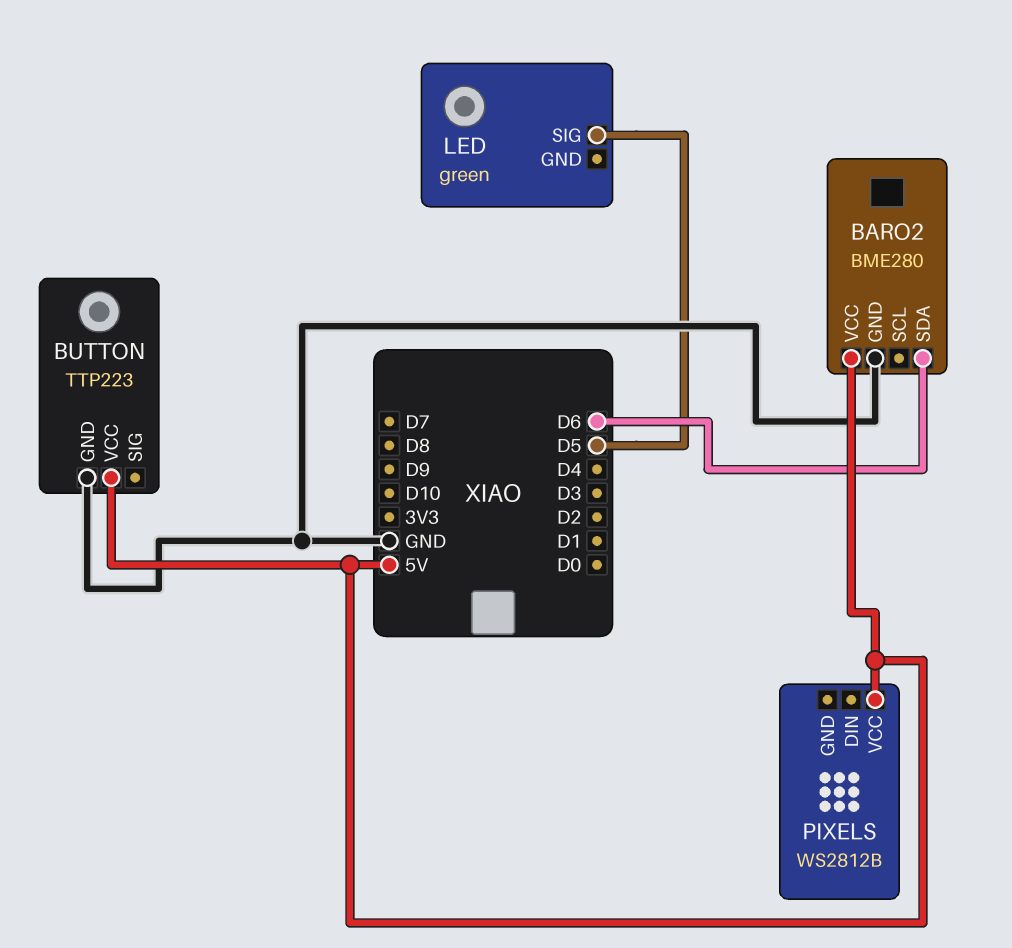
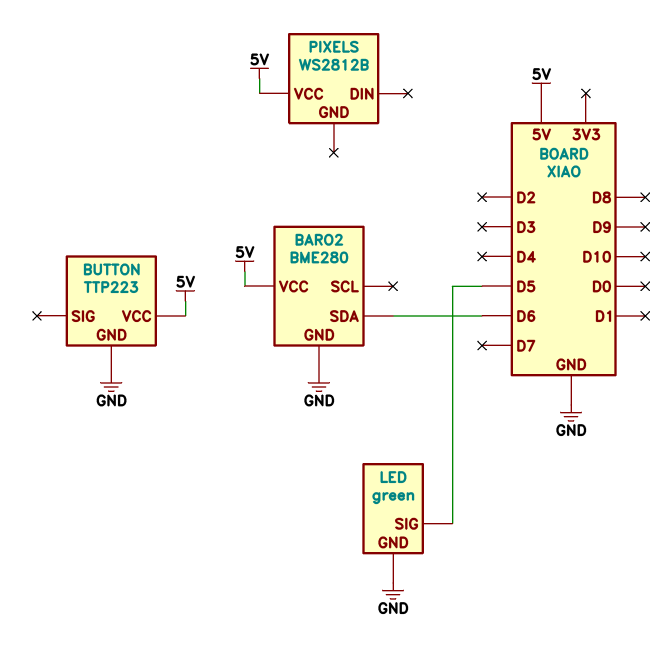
LED pin GND: none -> GND

